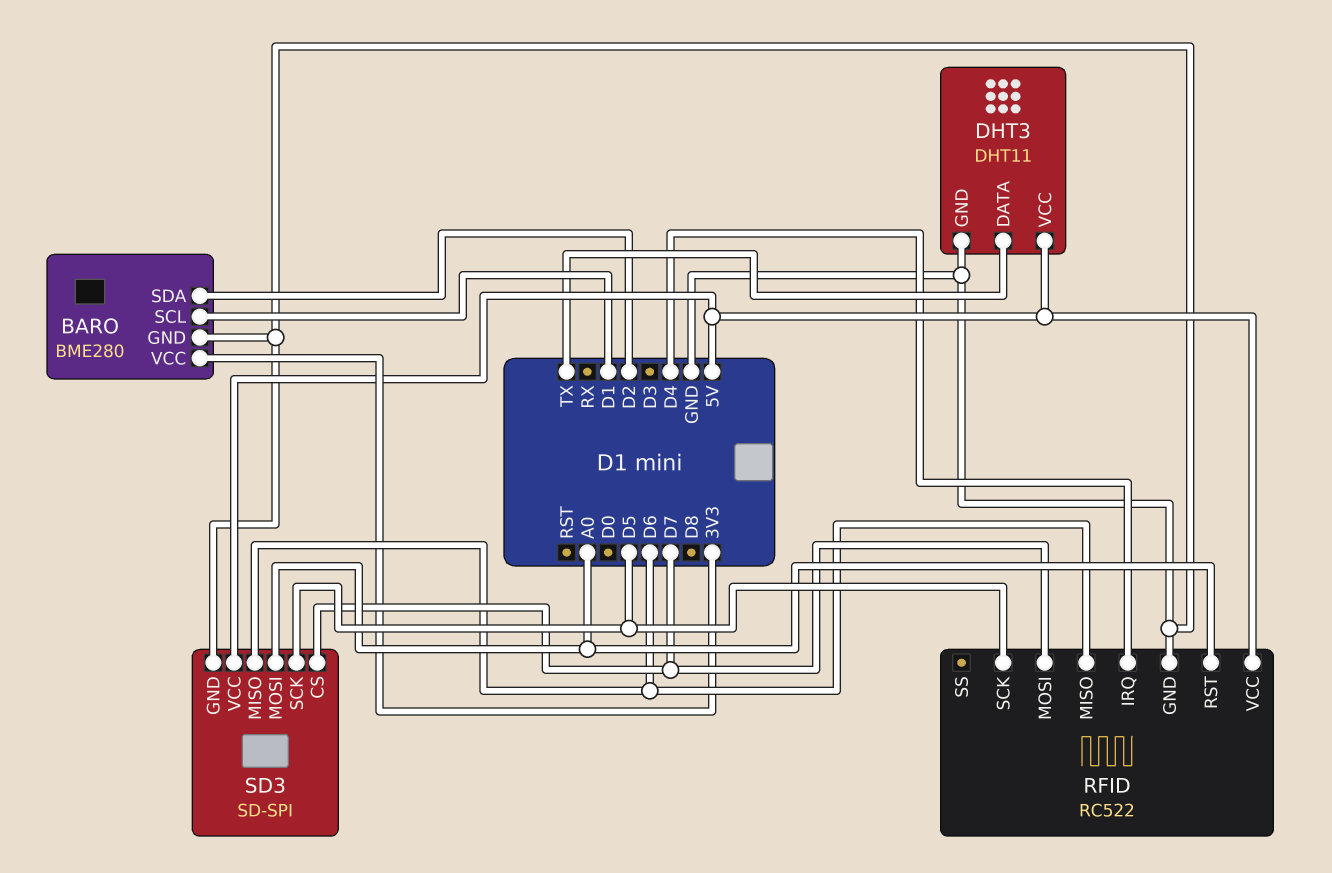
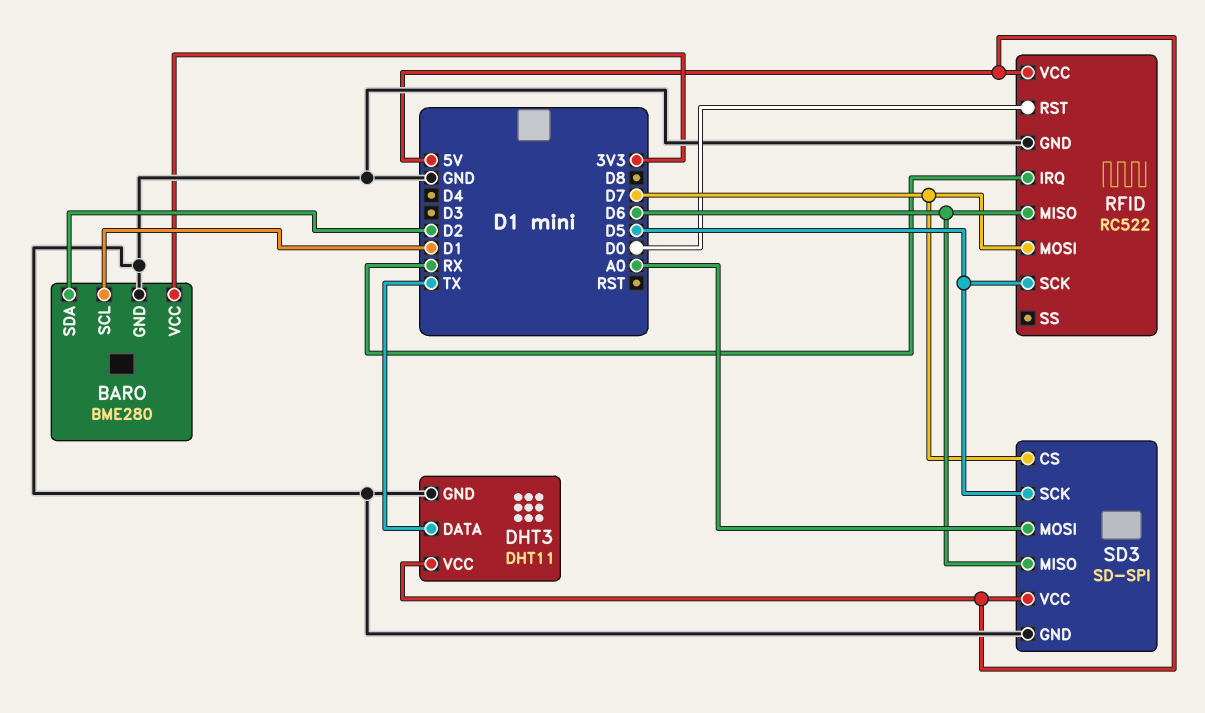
RFID pin IRQ: D4 -> RX
RFID pin RST: A0 -> D0

